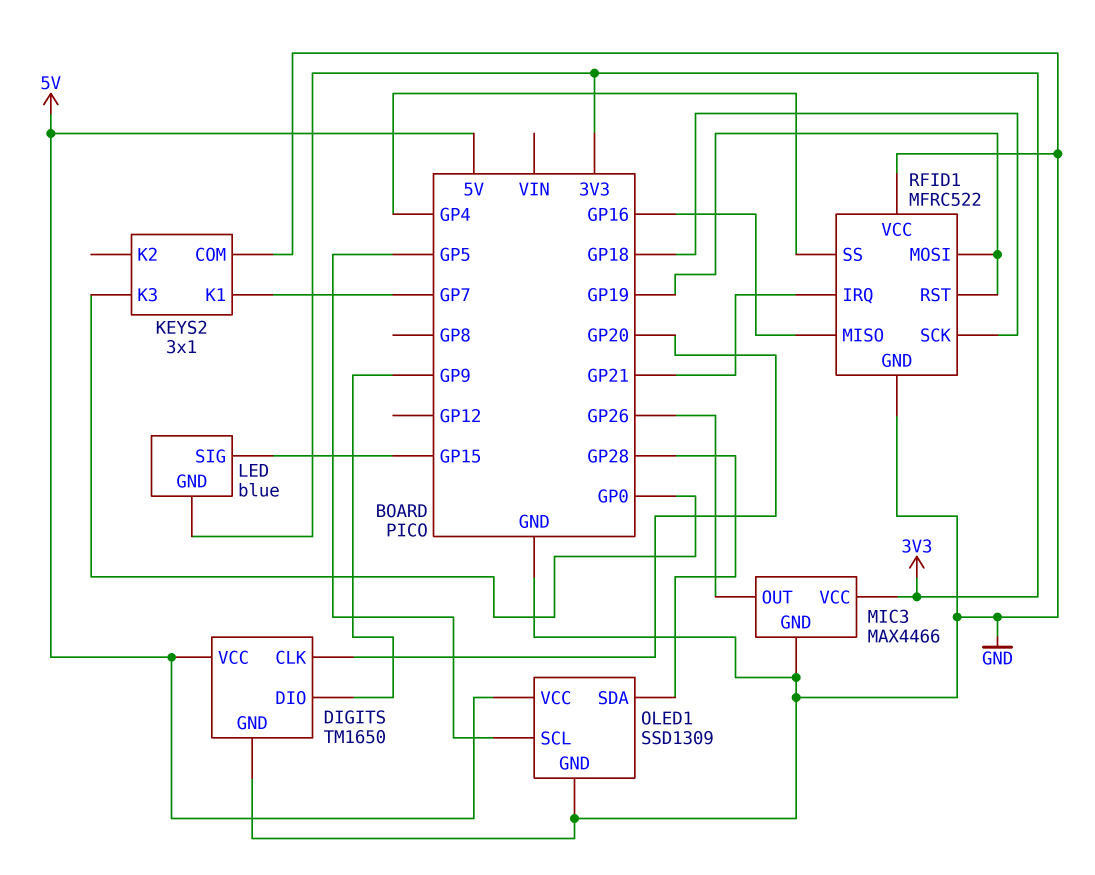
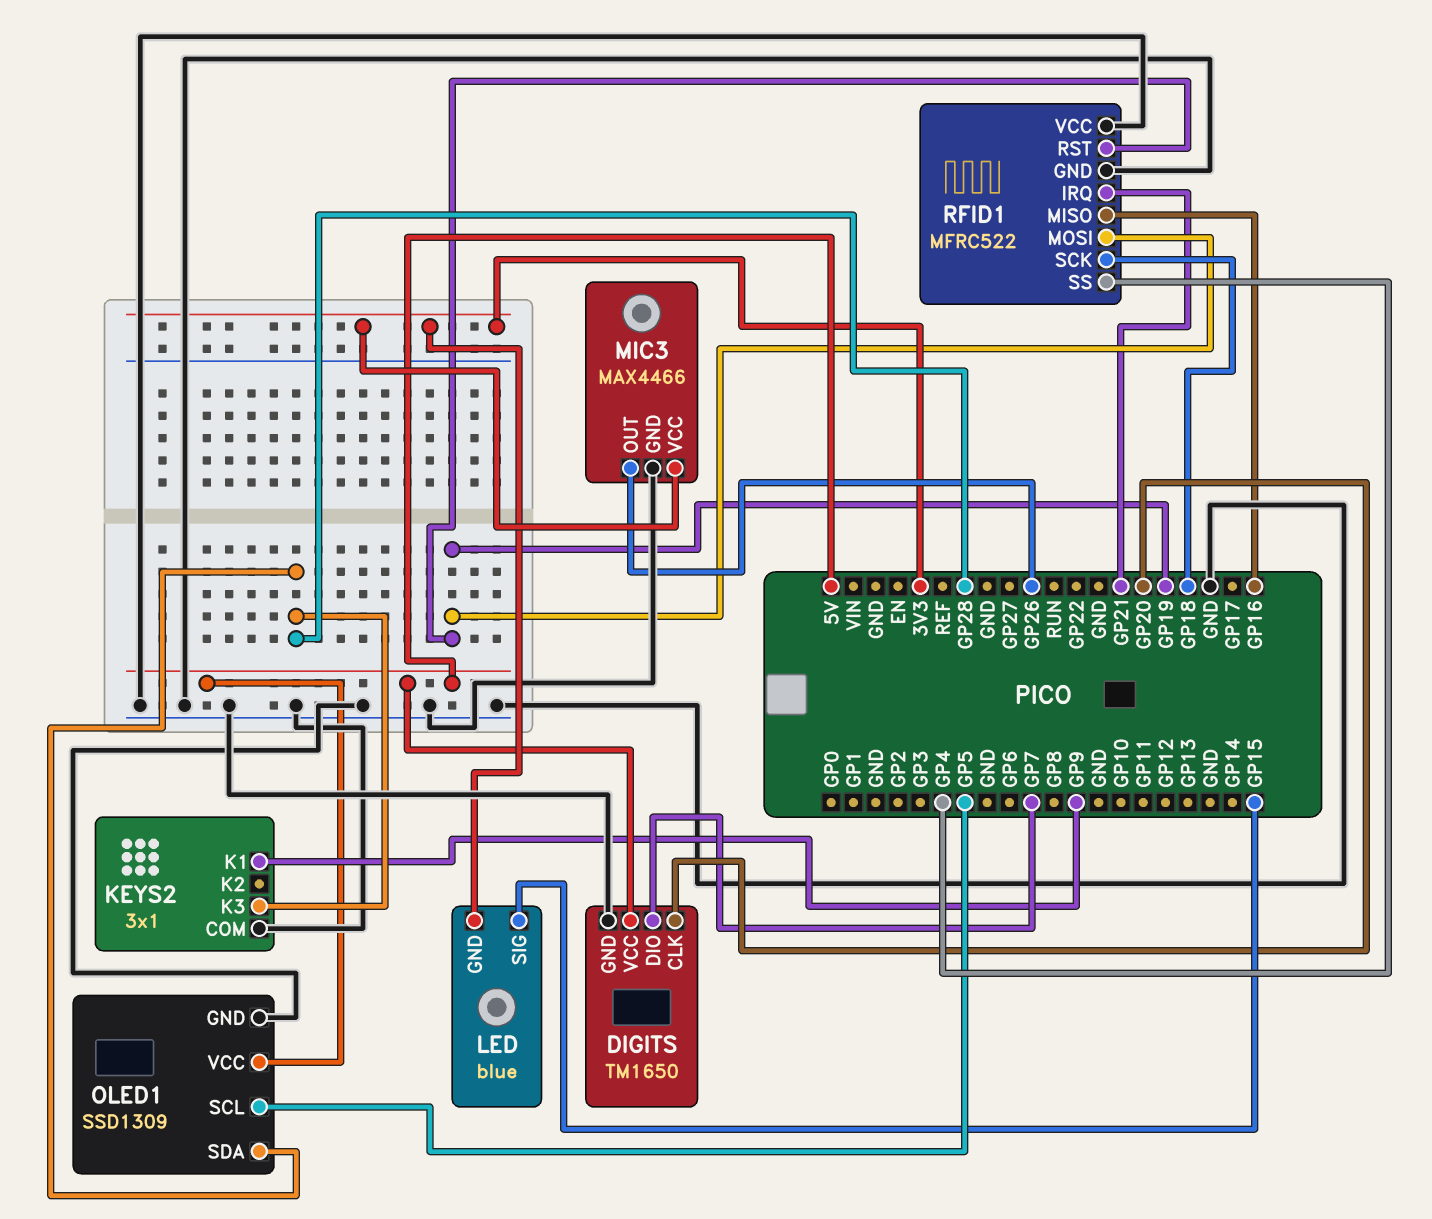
DIGITS pin DIO: GP9 -> GP7
KEYS2 pin K1: GP7 -> GP9
KEYS2 pin K3: GP0 -> GP28

